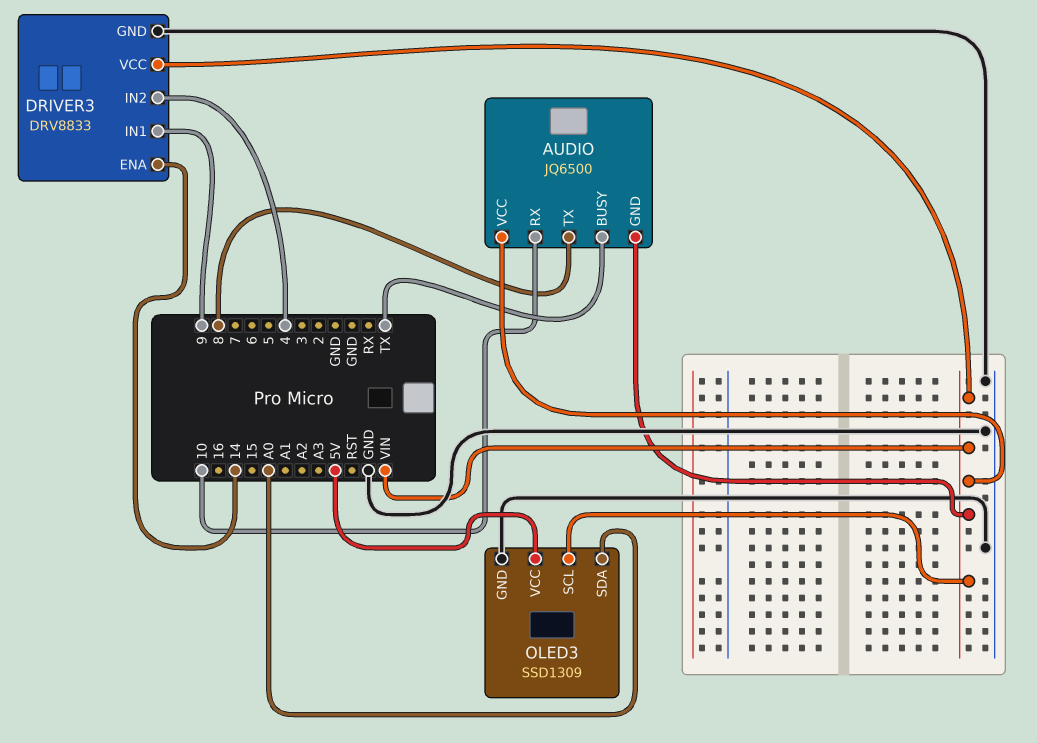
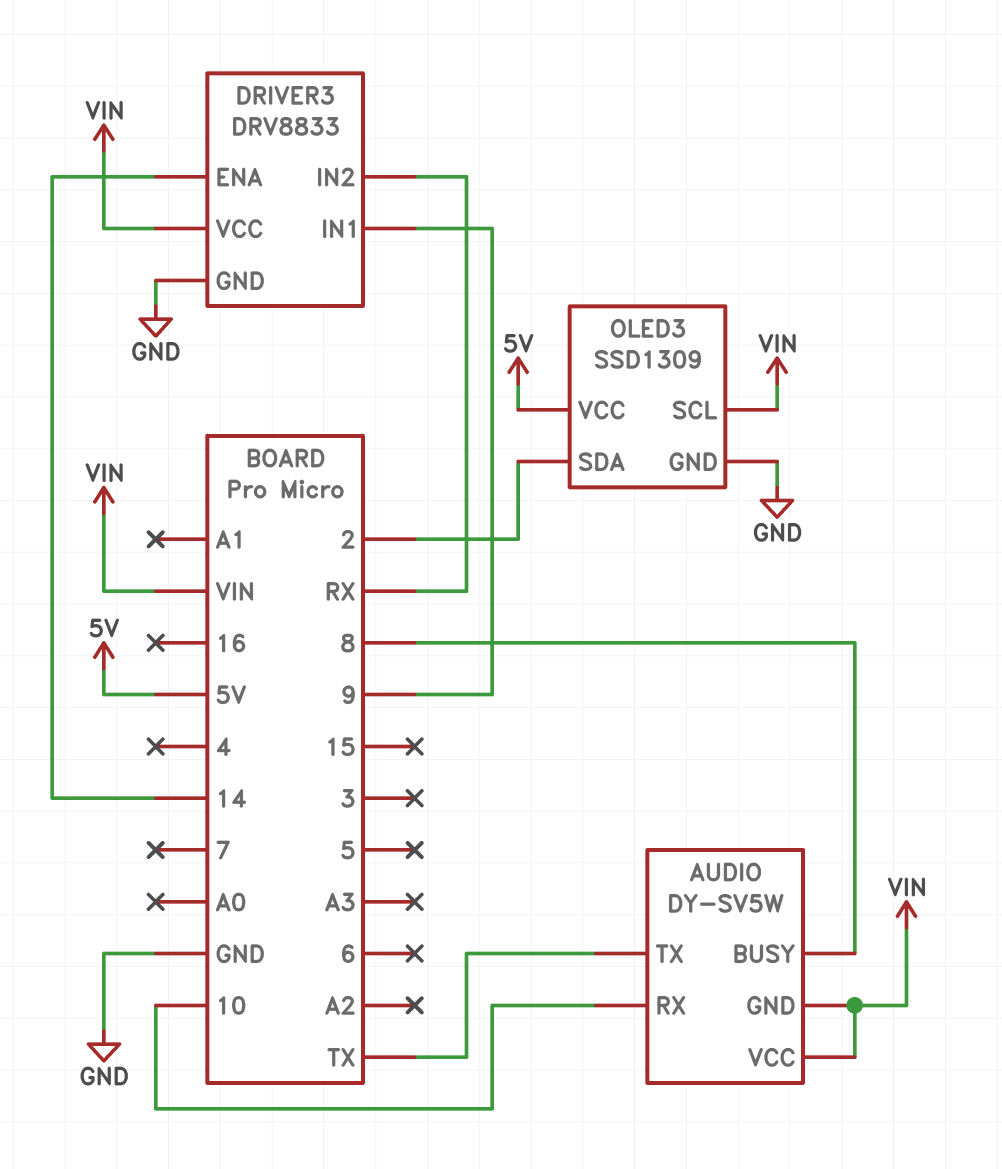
AUDIO: JQ6500 -> DY-SV5W
AUDIO pin BUSY: TX -> 8
AUDIO pin TX: 8 -> TX
DRIVER3 pin IN2: 4 -> RX
OLED3 pin SDA: A0 -> 2

